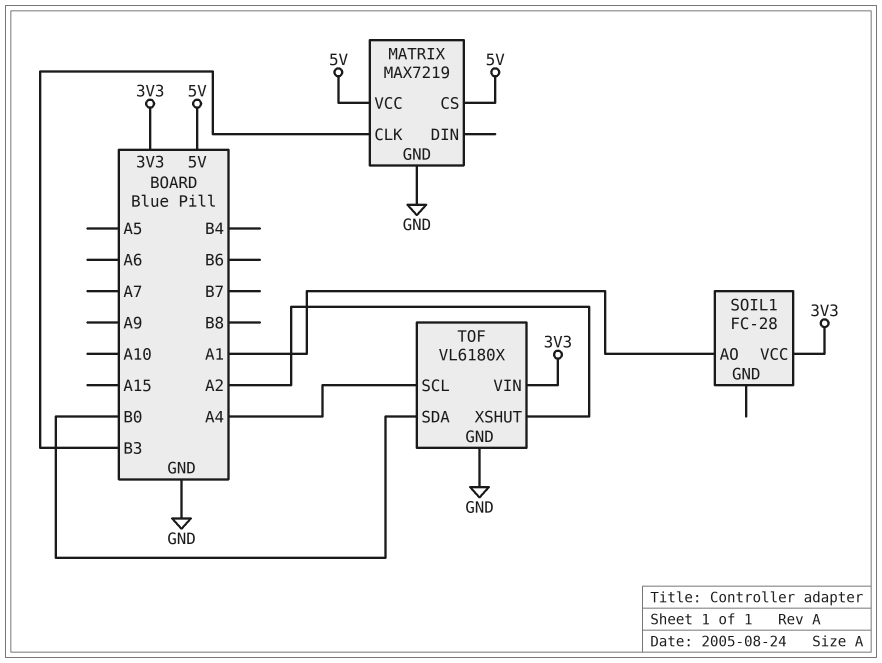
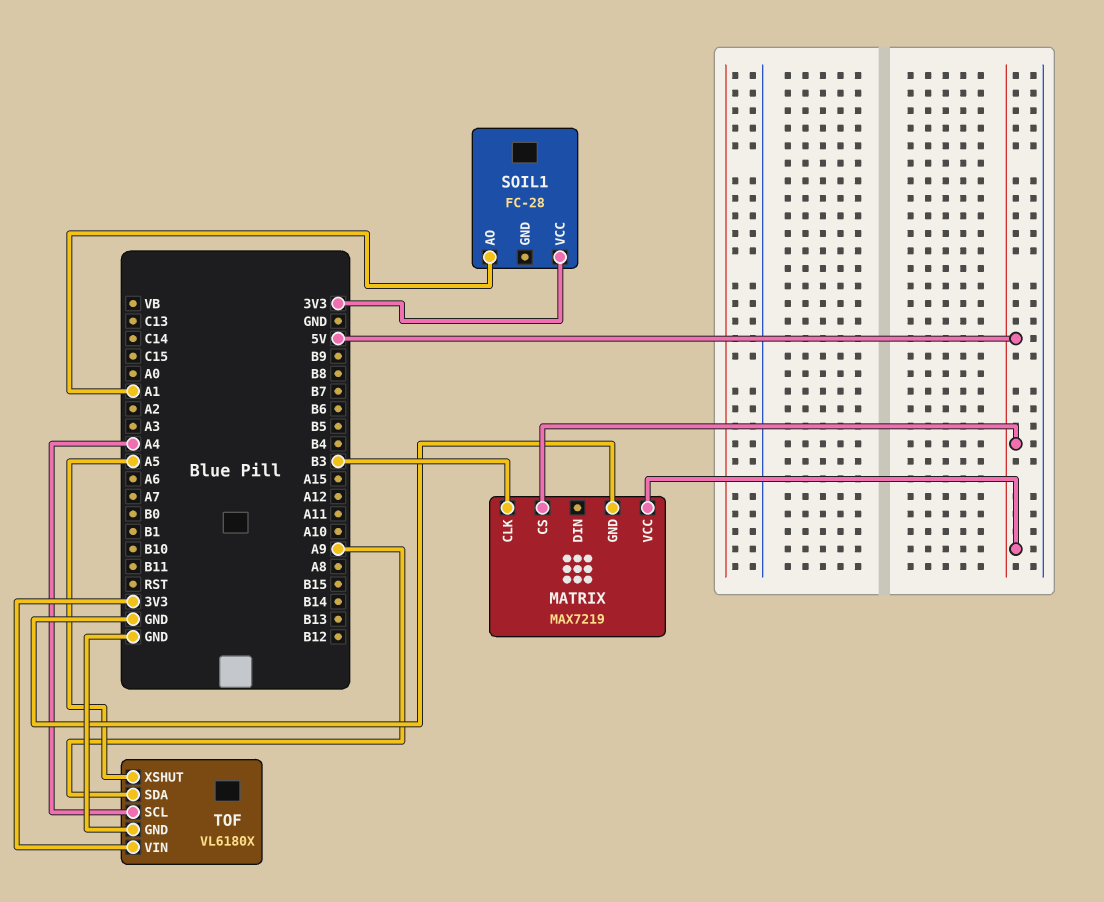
TOF pin SDA: B0 -> A9
TOF pin XSHUT: A2 -> A5

